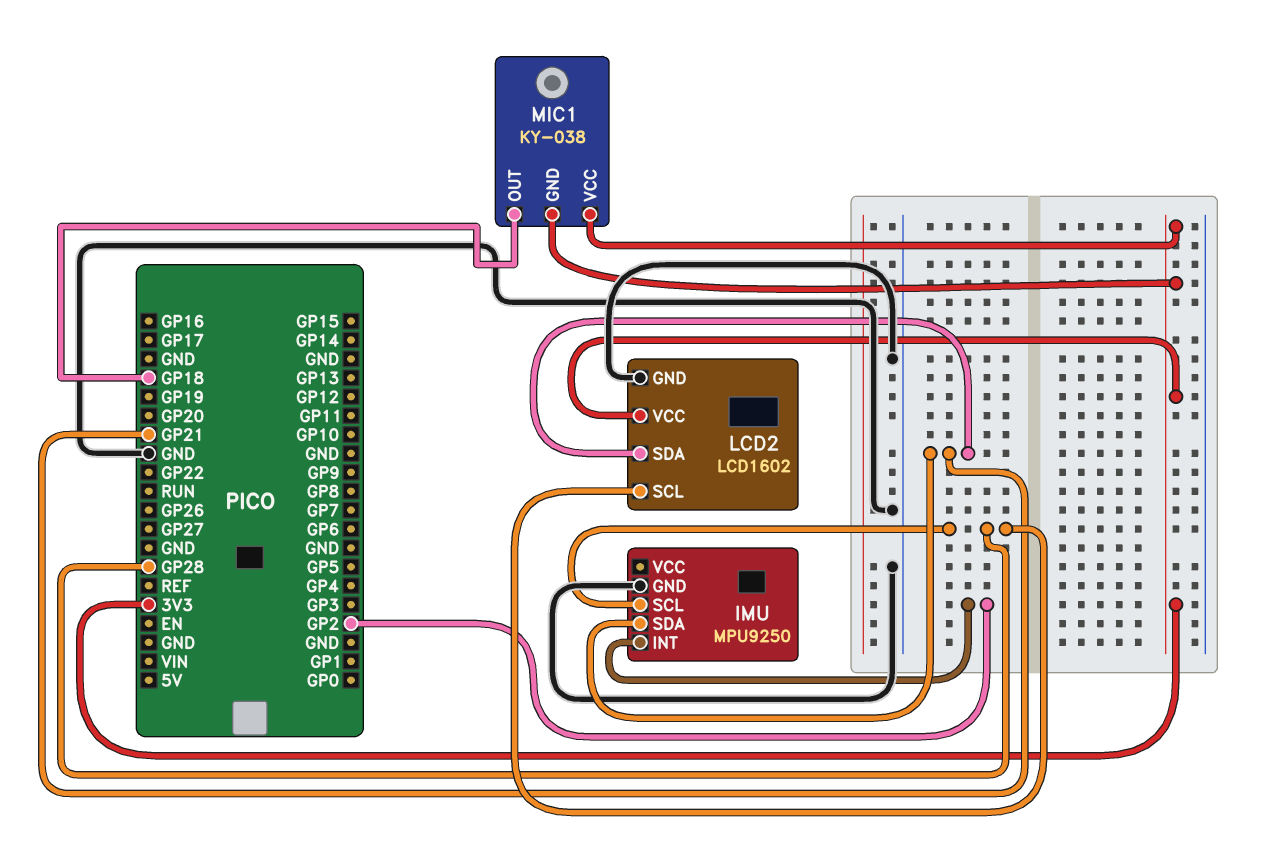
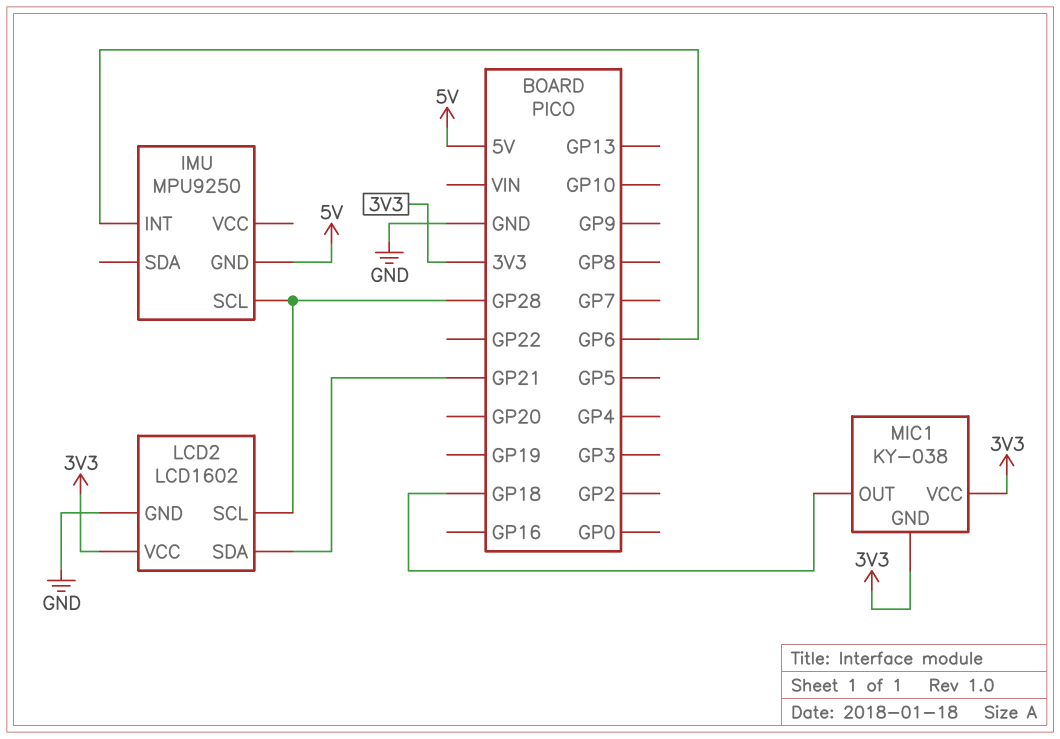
IMU pin GND: GND -> 5V
IMU pin INT: GP2 -> GP6
IMU pin SDA: GP21 -> none

